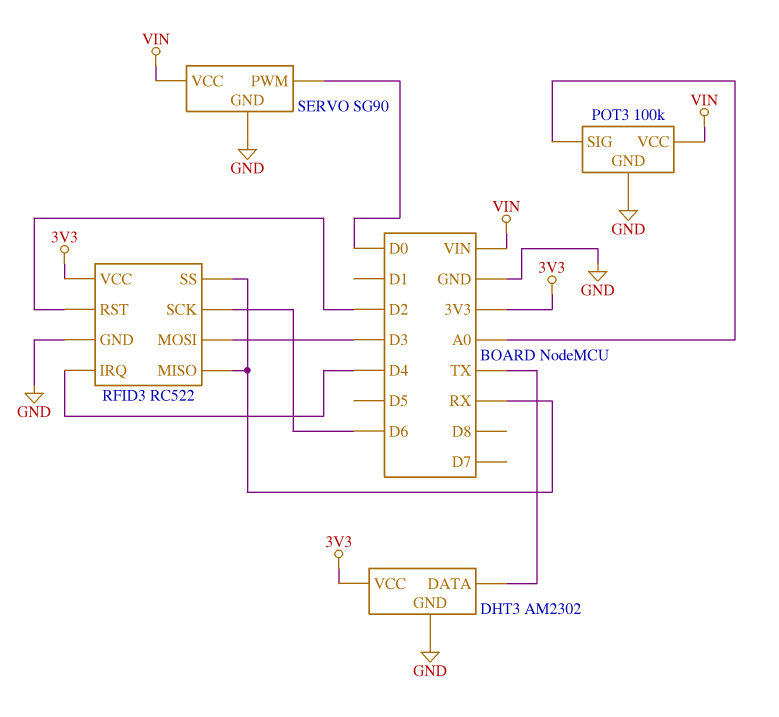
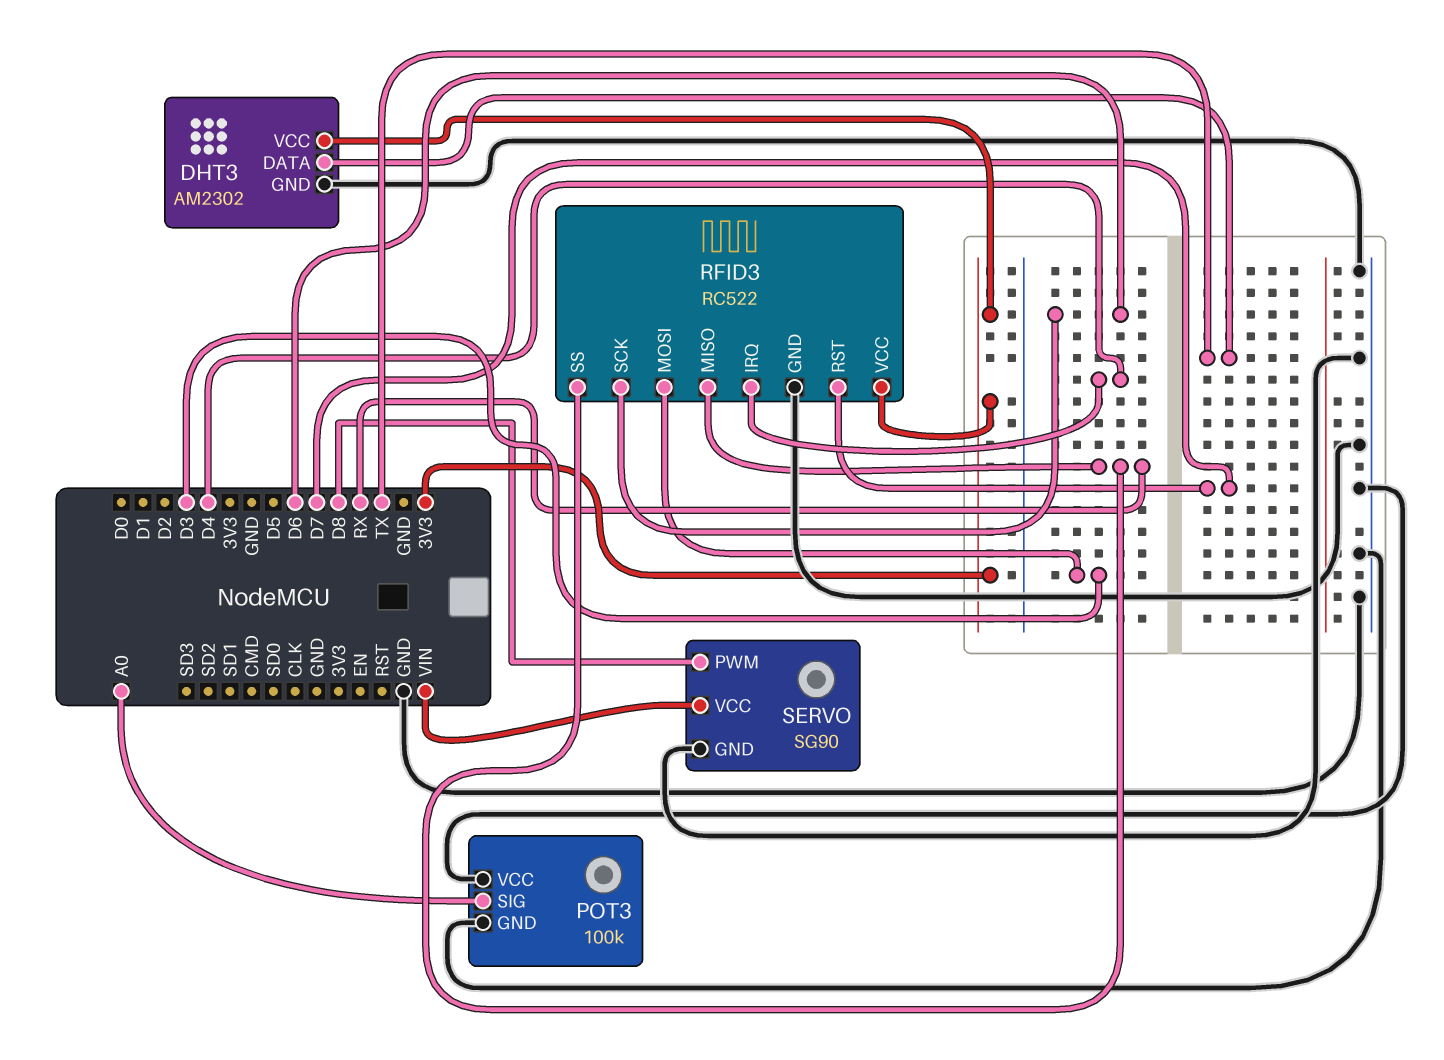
POT3 pin VCC: VIN -> GND
RFID3 pin RST: D2 -> D7
SERVO pin PWM: D0 -> D8

